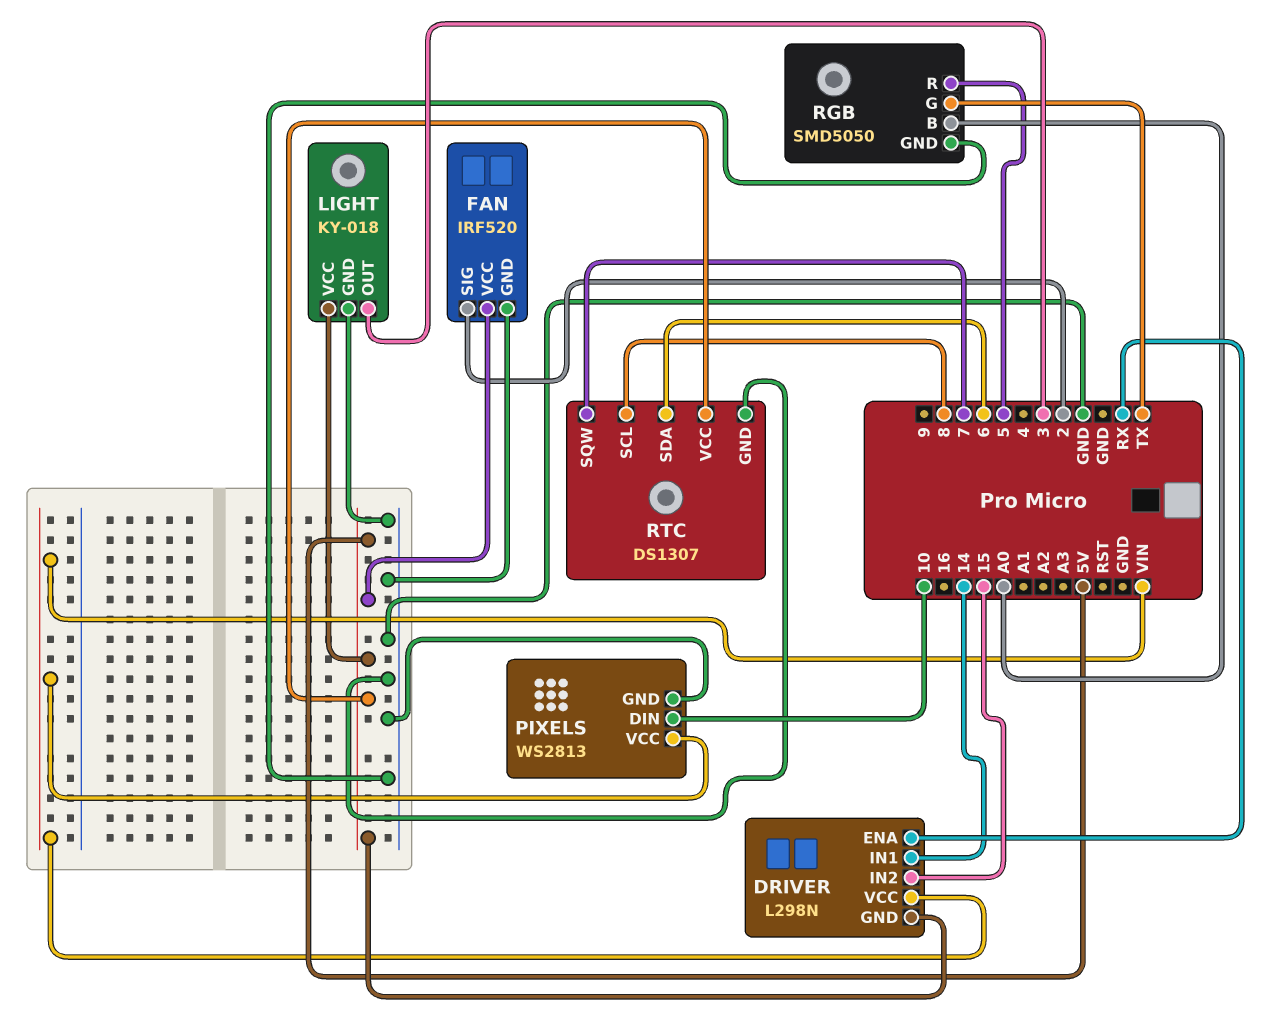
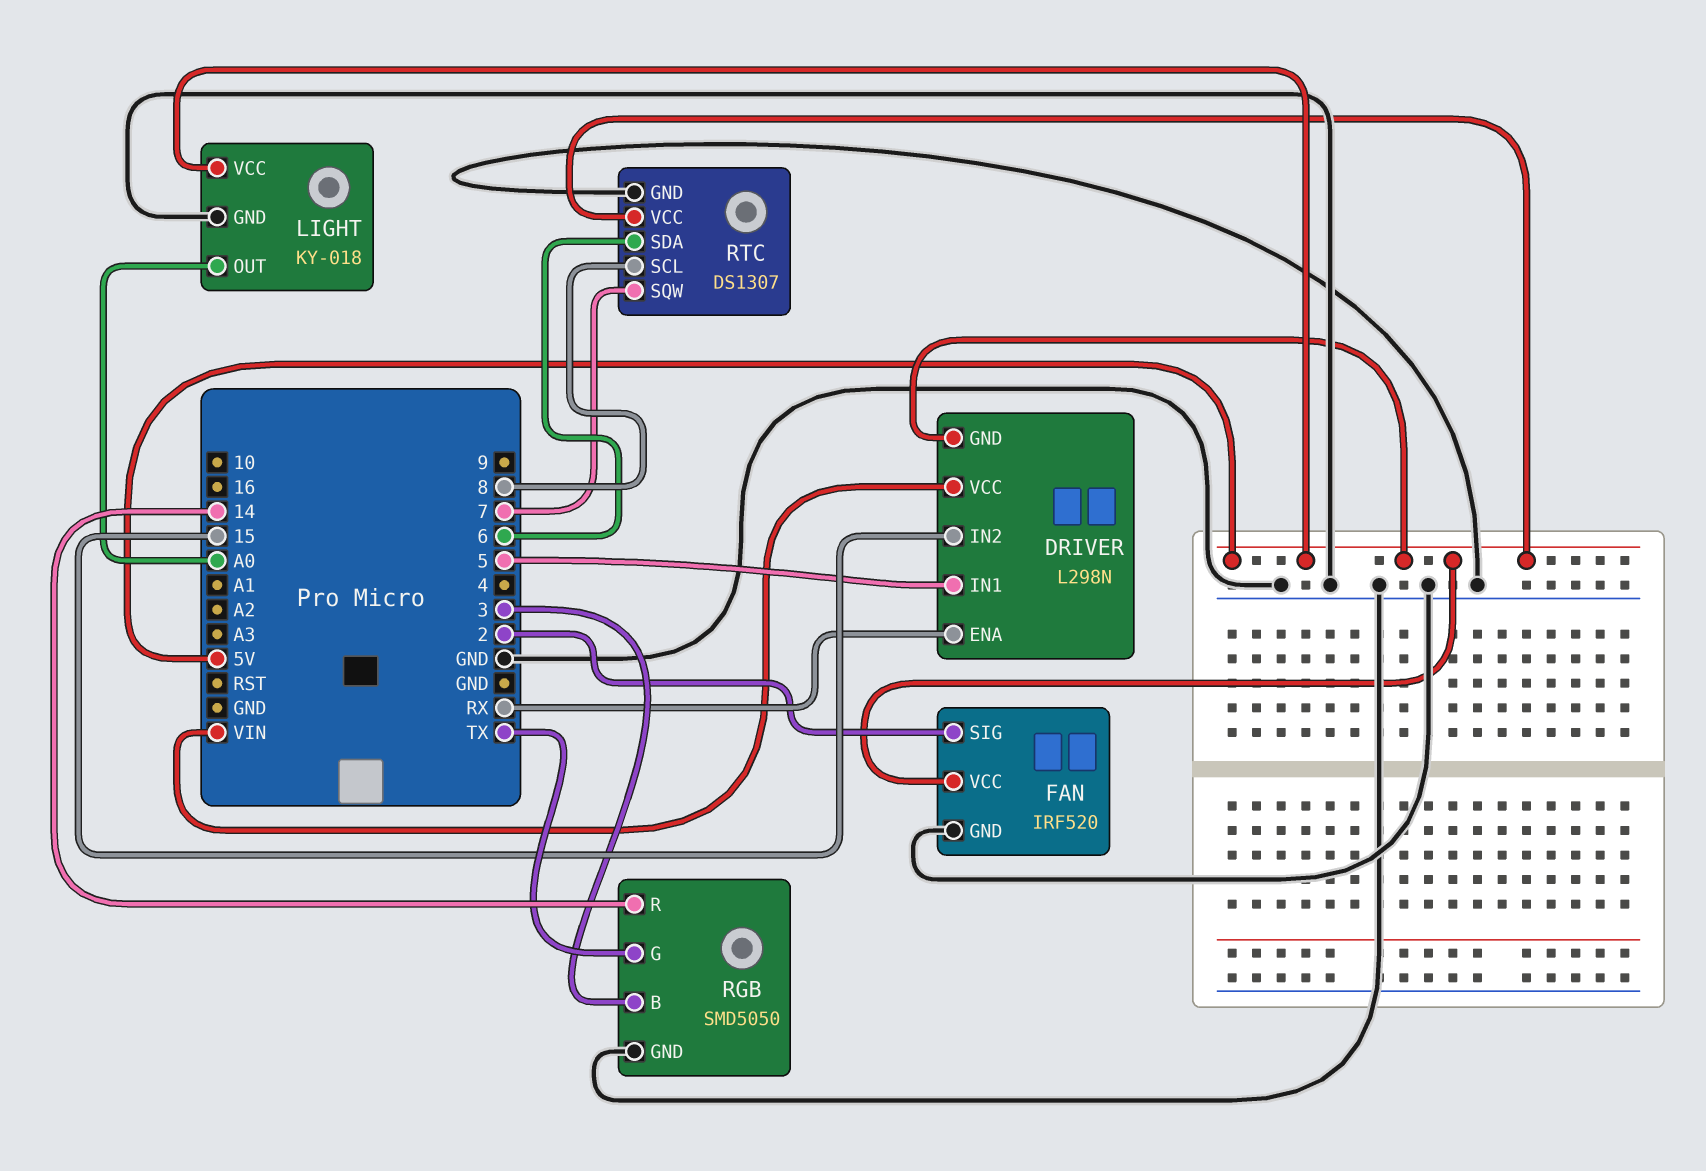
DRIVER pin IN1: 14 -> 5
LIGHT pin OUT: 3 -> A0
PIXELS: WS2813 -> none
PIXELS pin DIN: 10 -> none
PIXELS pin GND: GND -> none
PIXELS pin VCC: VIN -> none
RGB pin B: A0 -> 3
RGB pin R: 5 -> 14

